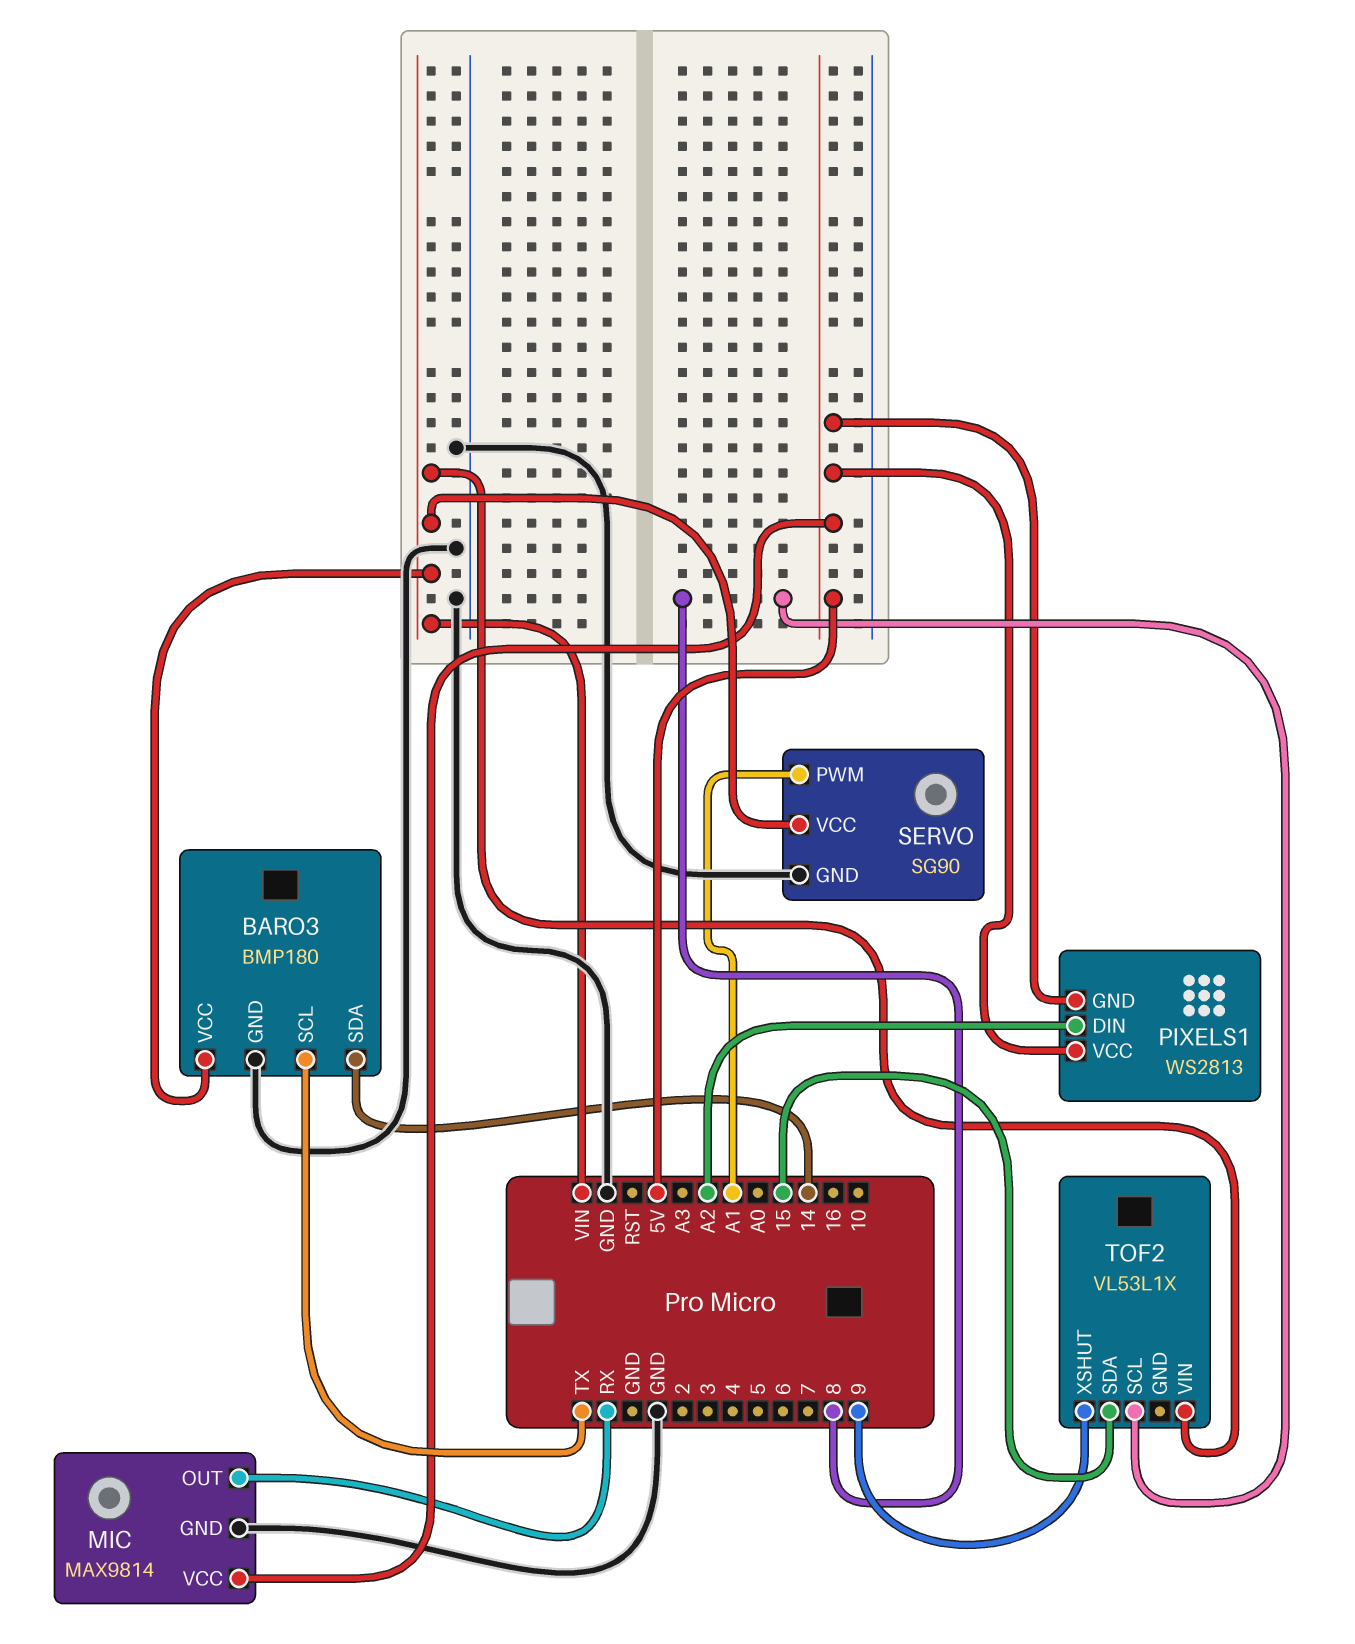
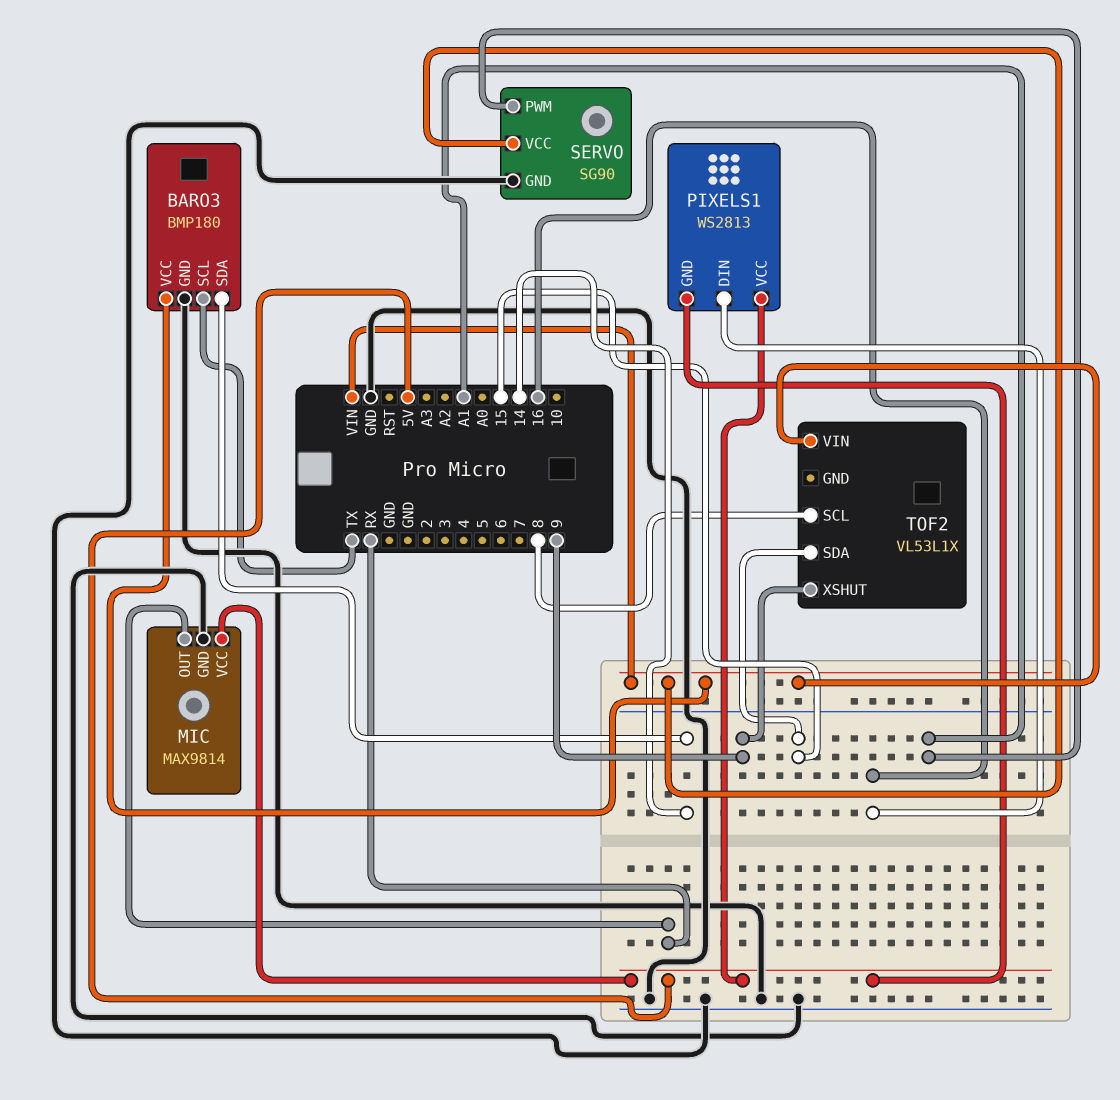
PIXELS1 pin DIN: A2 -> 16

